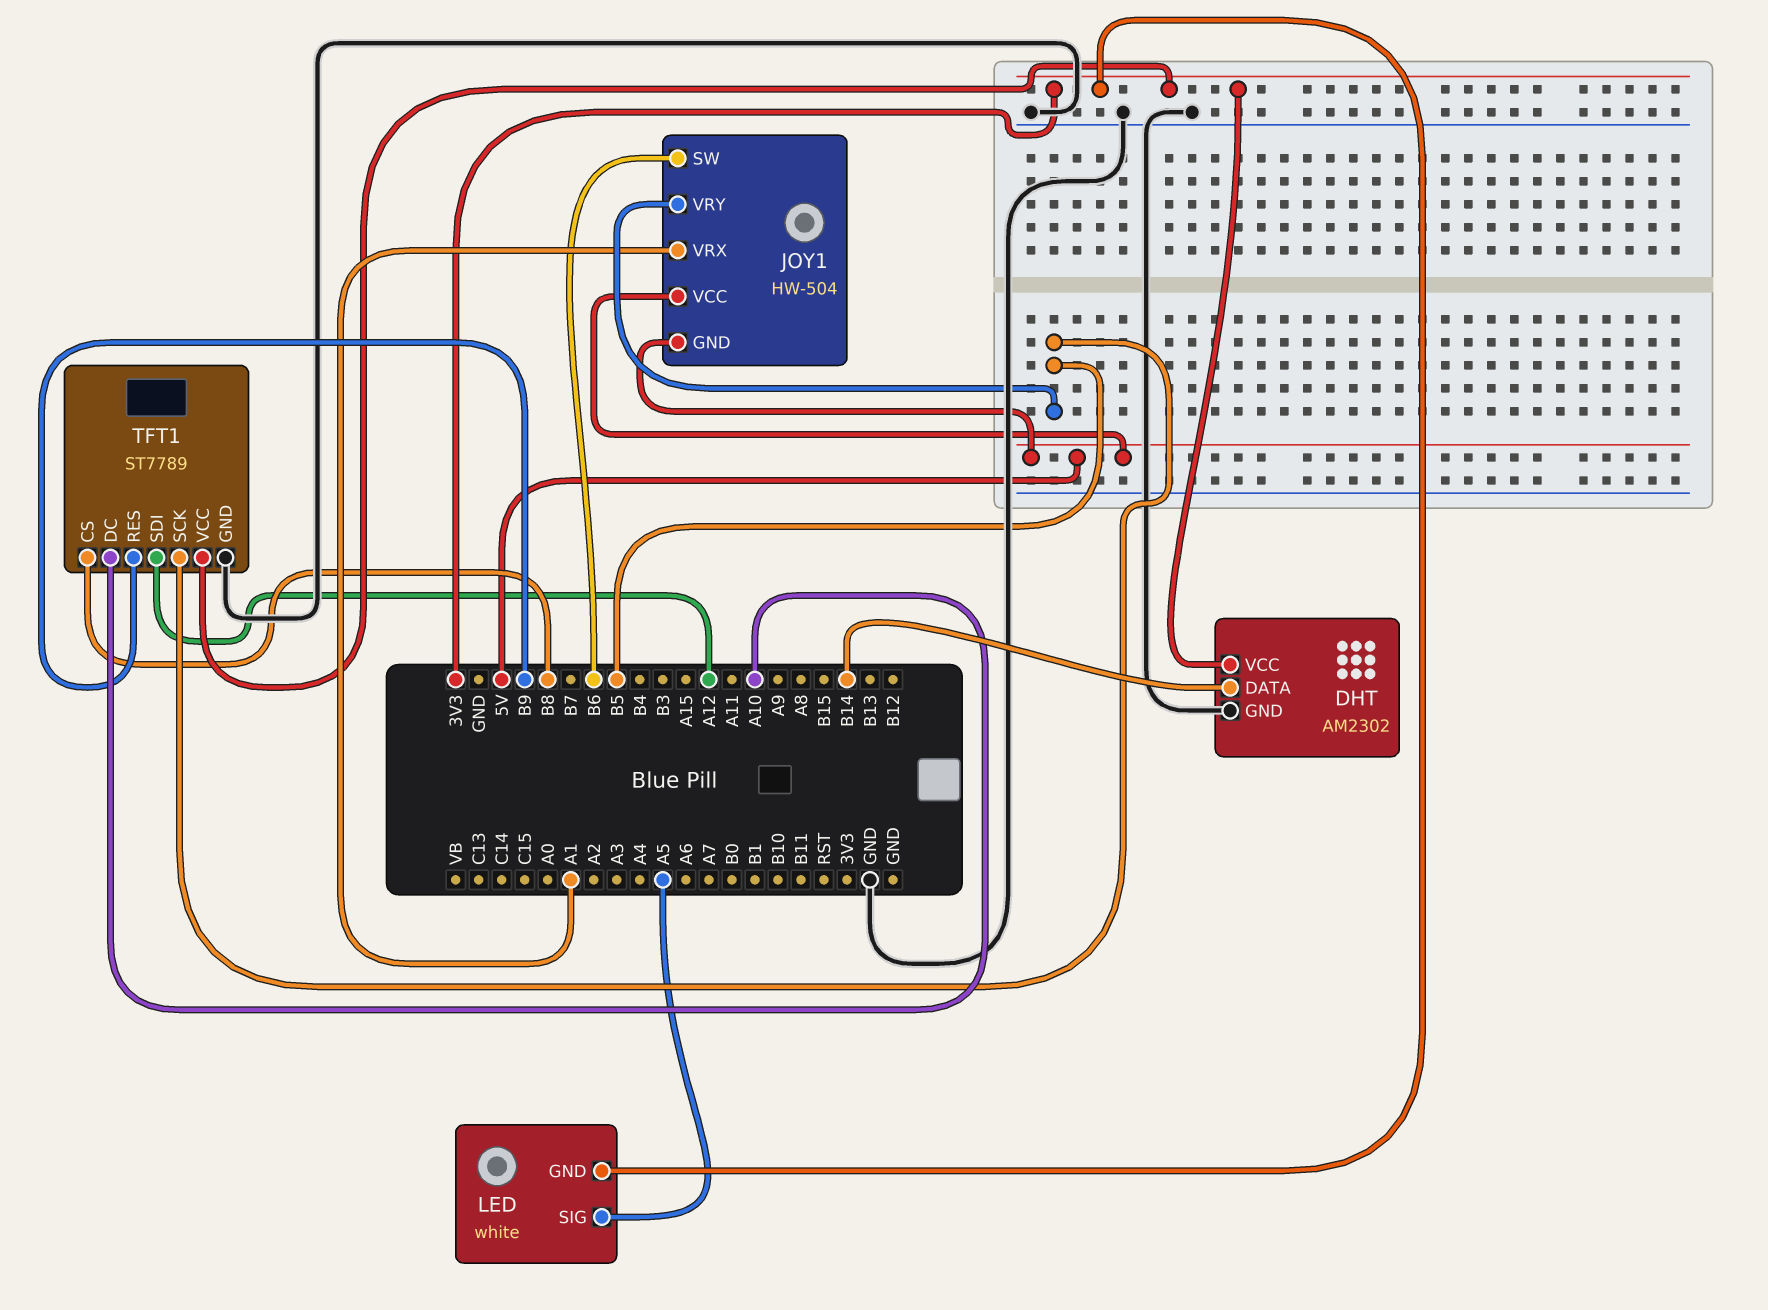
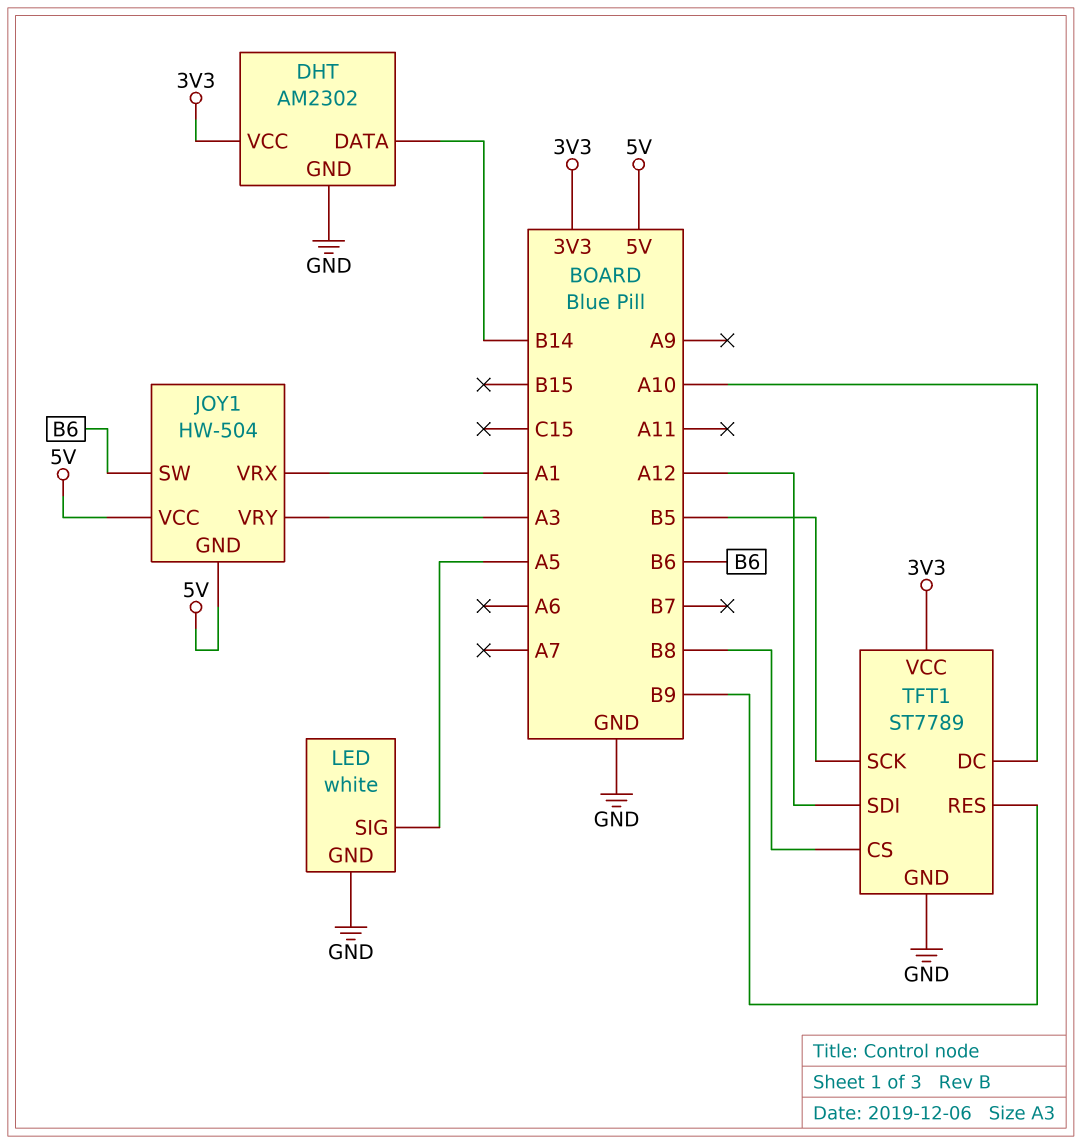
JOY1 pin VRY: B5 -> A3
LED pin GND: 3V3 -> GND

